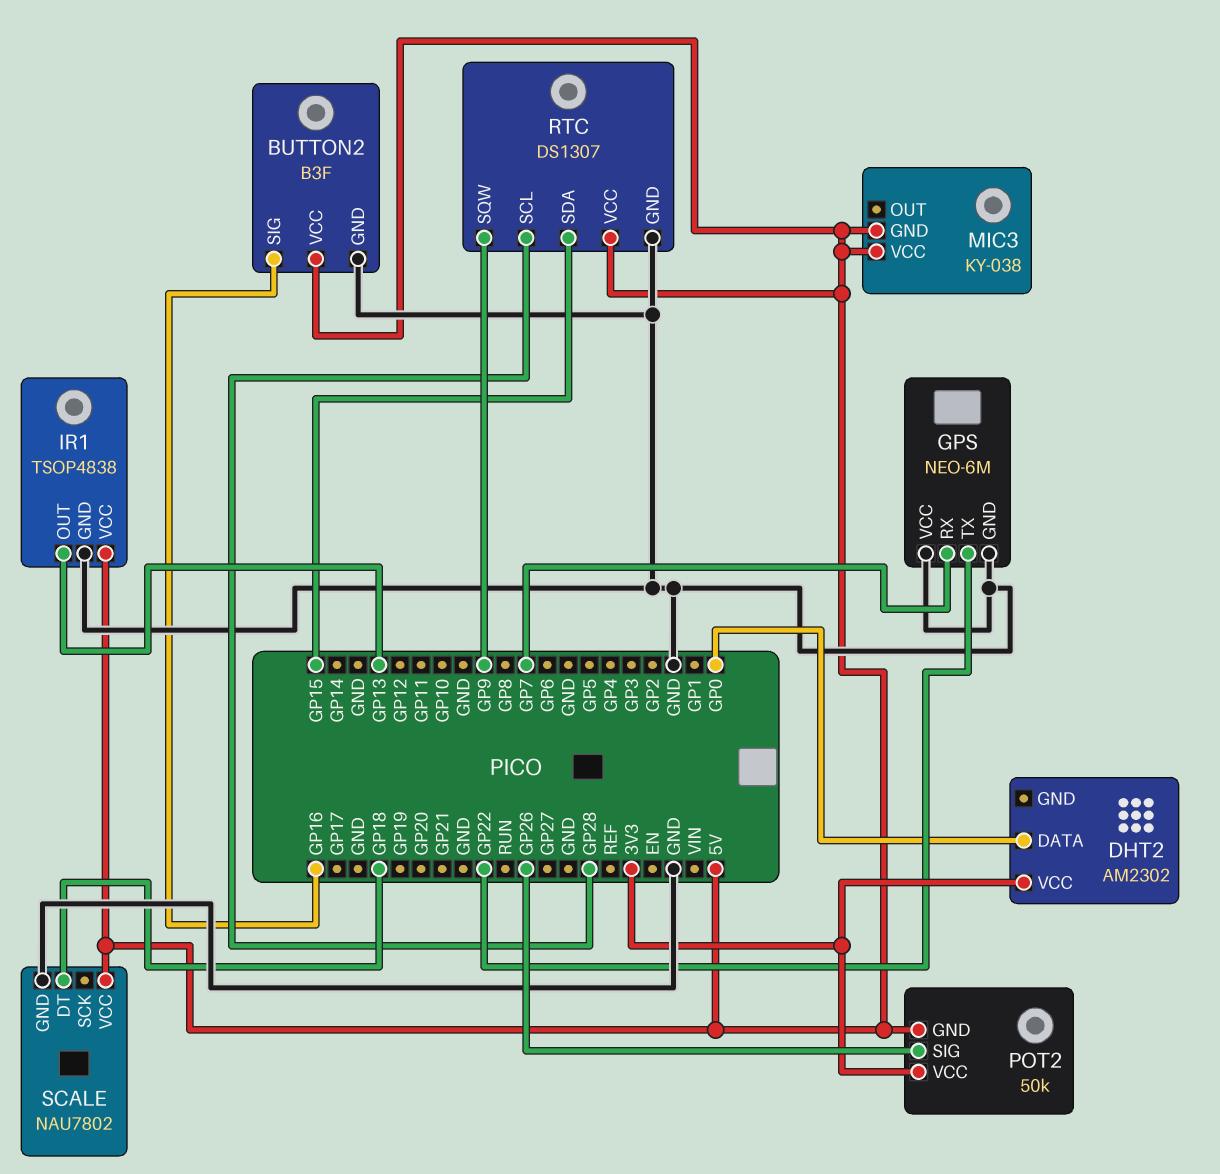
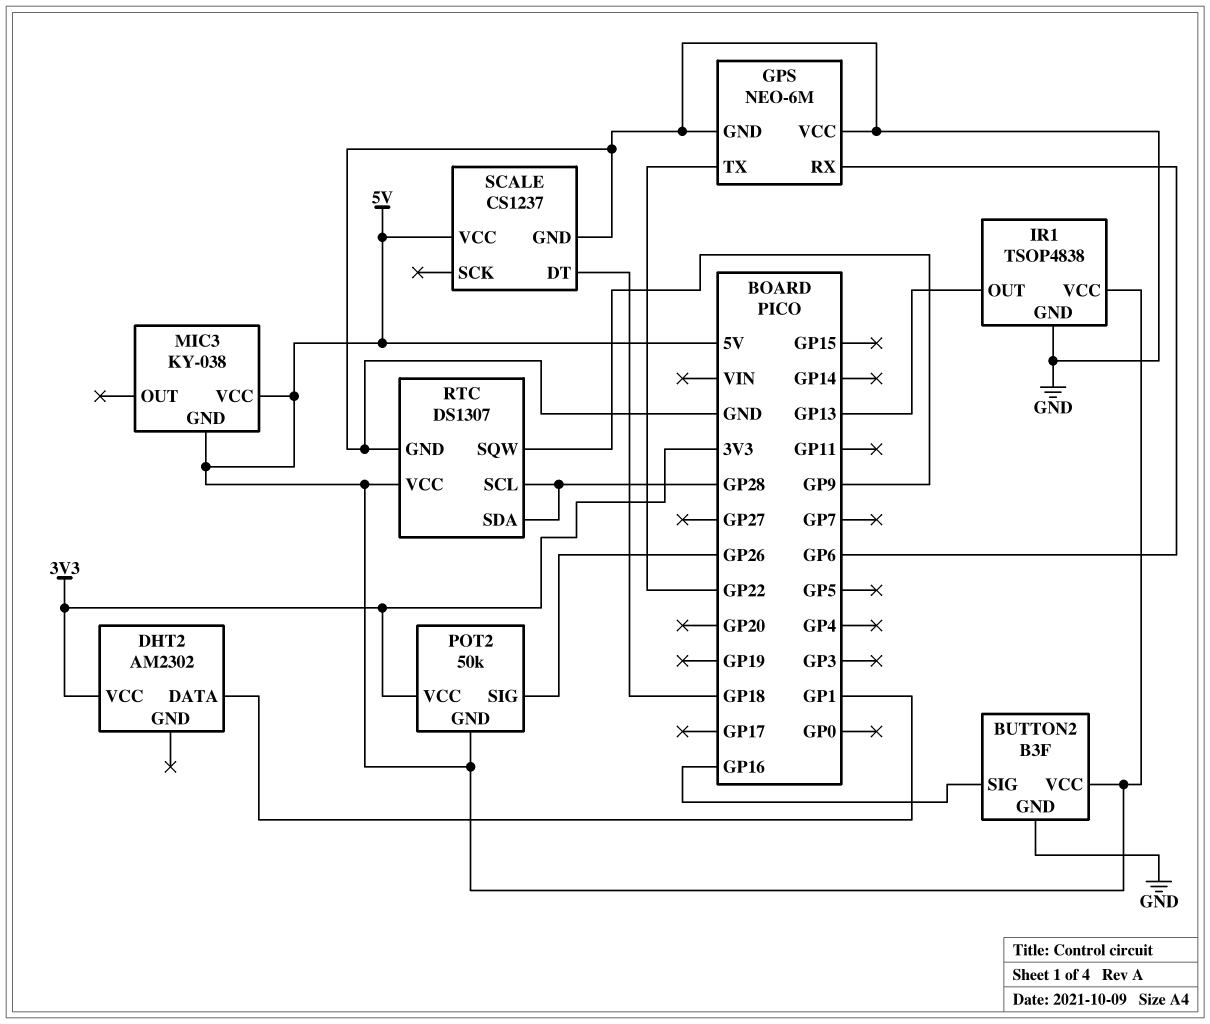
DHT2 pin DATA: GP0 -> GP1
GPS pin RX: GP7 -> GP6
RTC pin SDA: GP15 -> GP28
SCALE: NAU7802 -> CS1237

